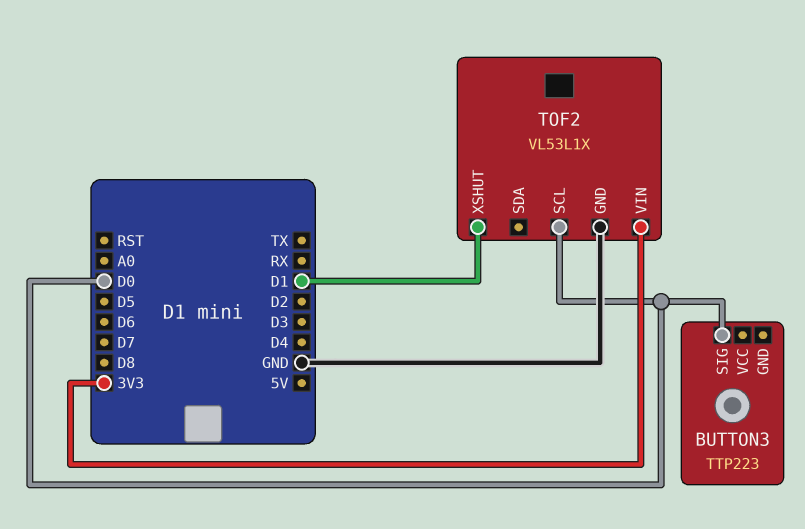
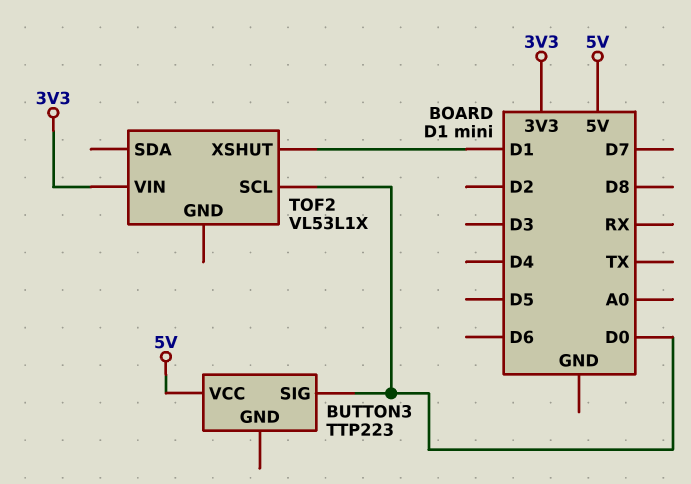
BUTTON3 pin VCC: none -> 5V
TOF2 pin GND: GND -> none

